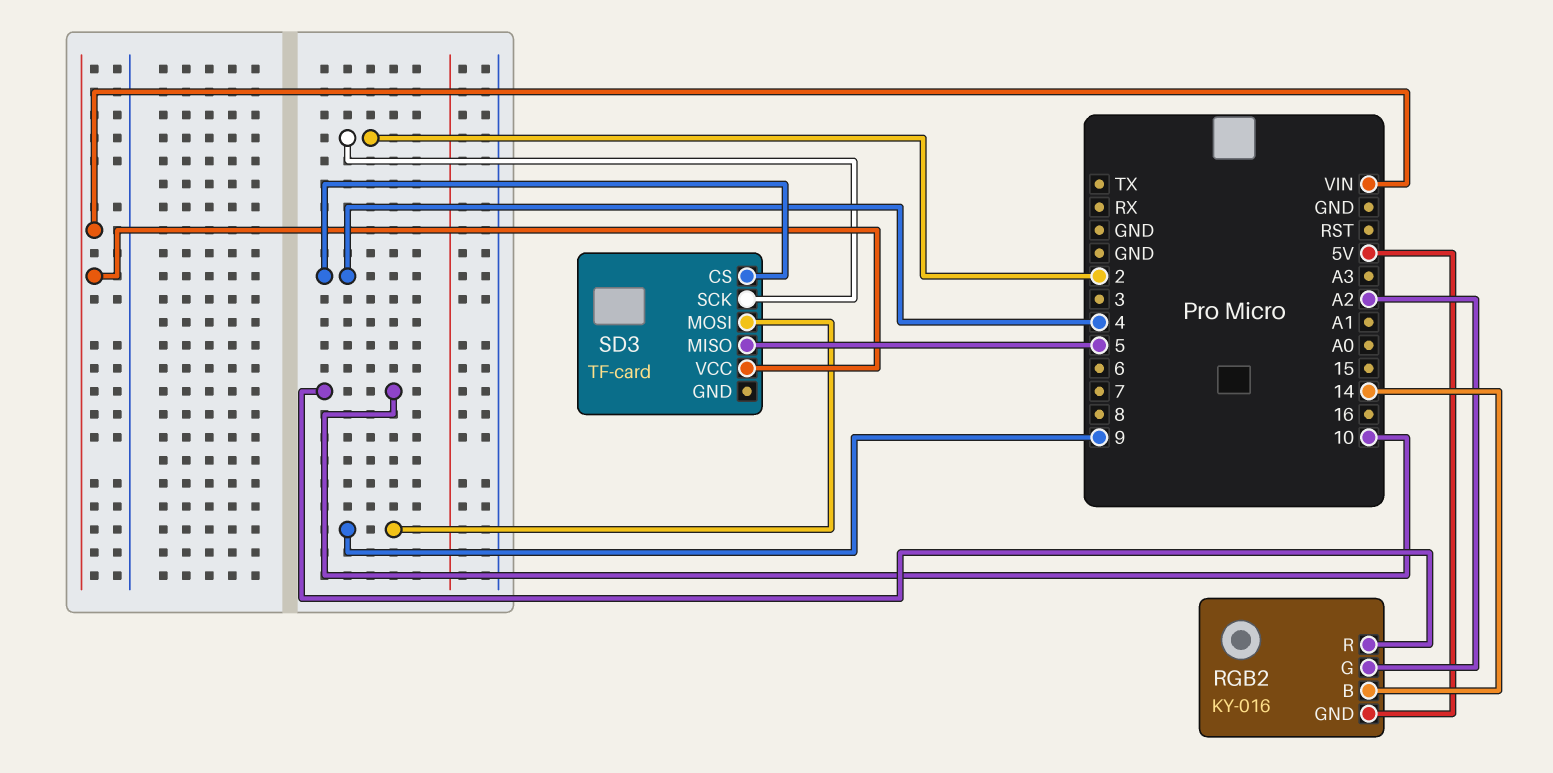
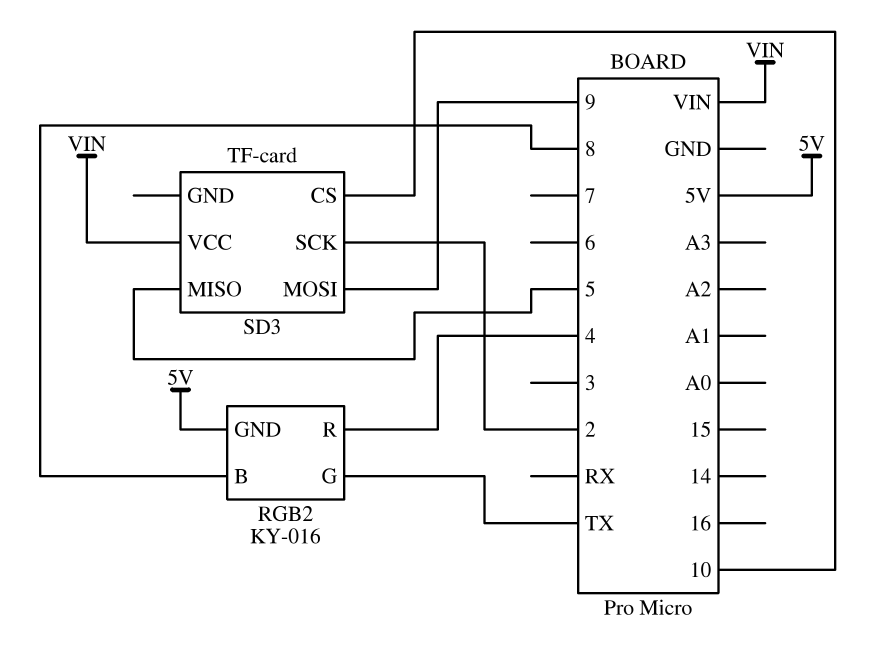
RGB2 pin B: 14 -> 8
RGB2 pin G: A2 -> TX
RGB2 pin R: 10 -> 4
SD3 pin CS: 4 -> 10

